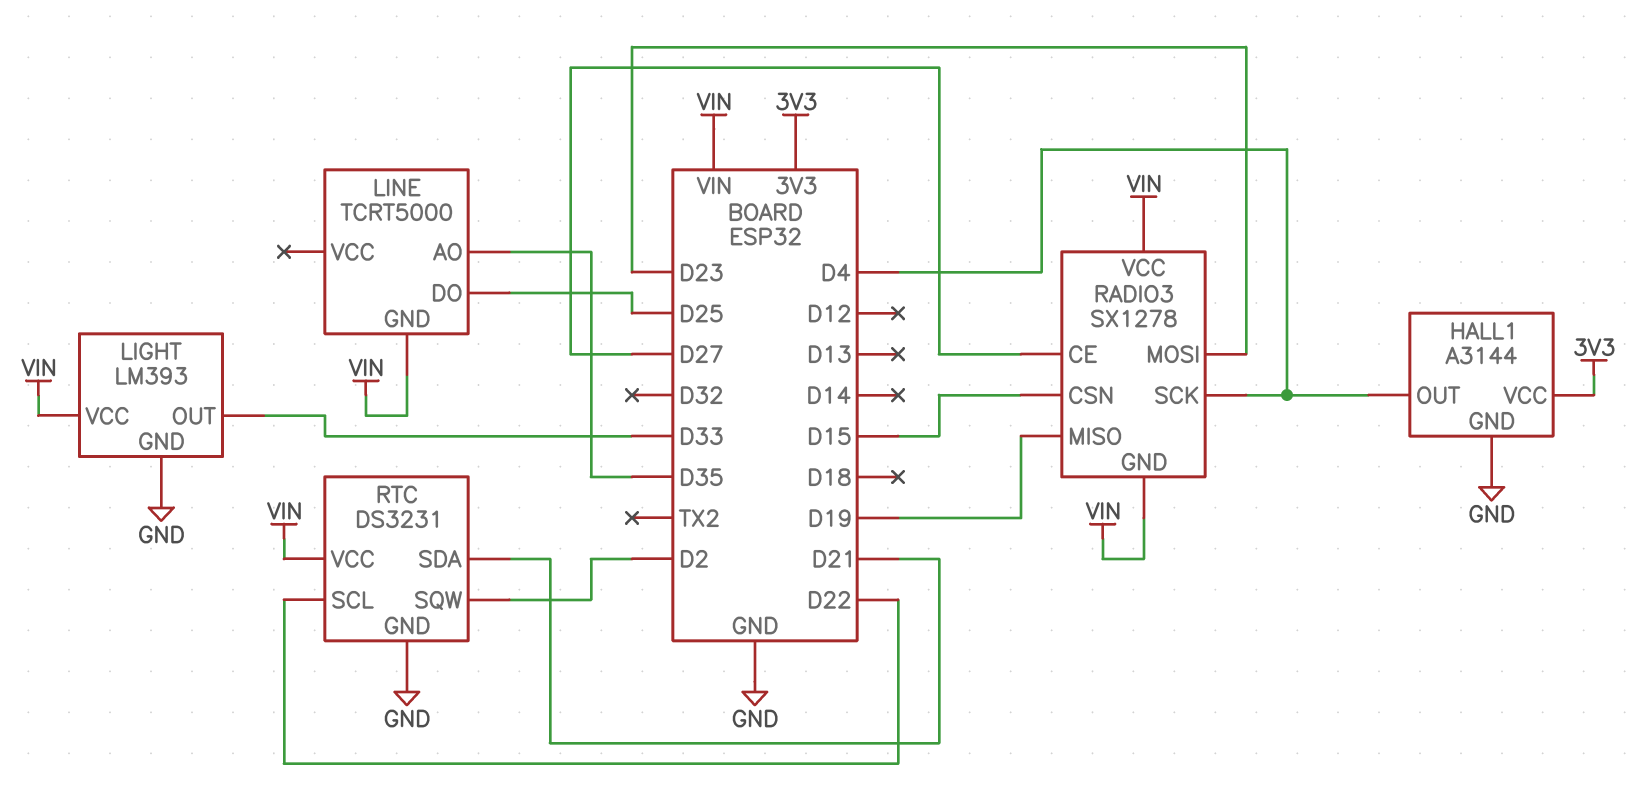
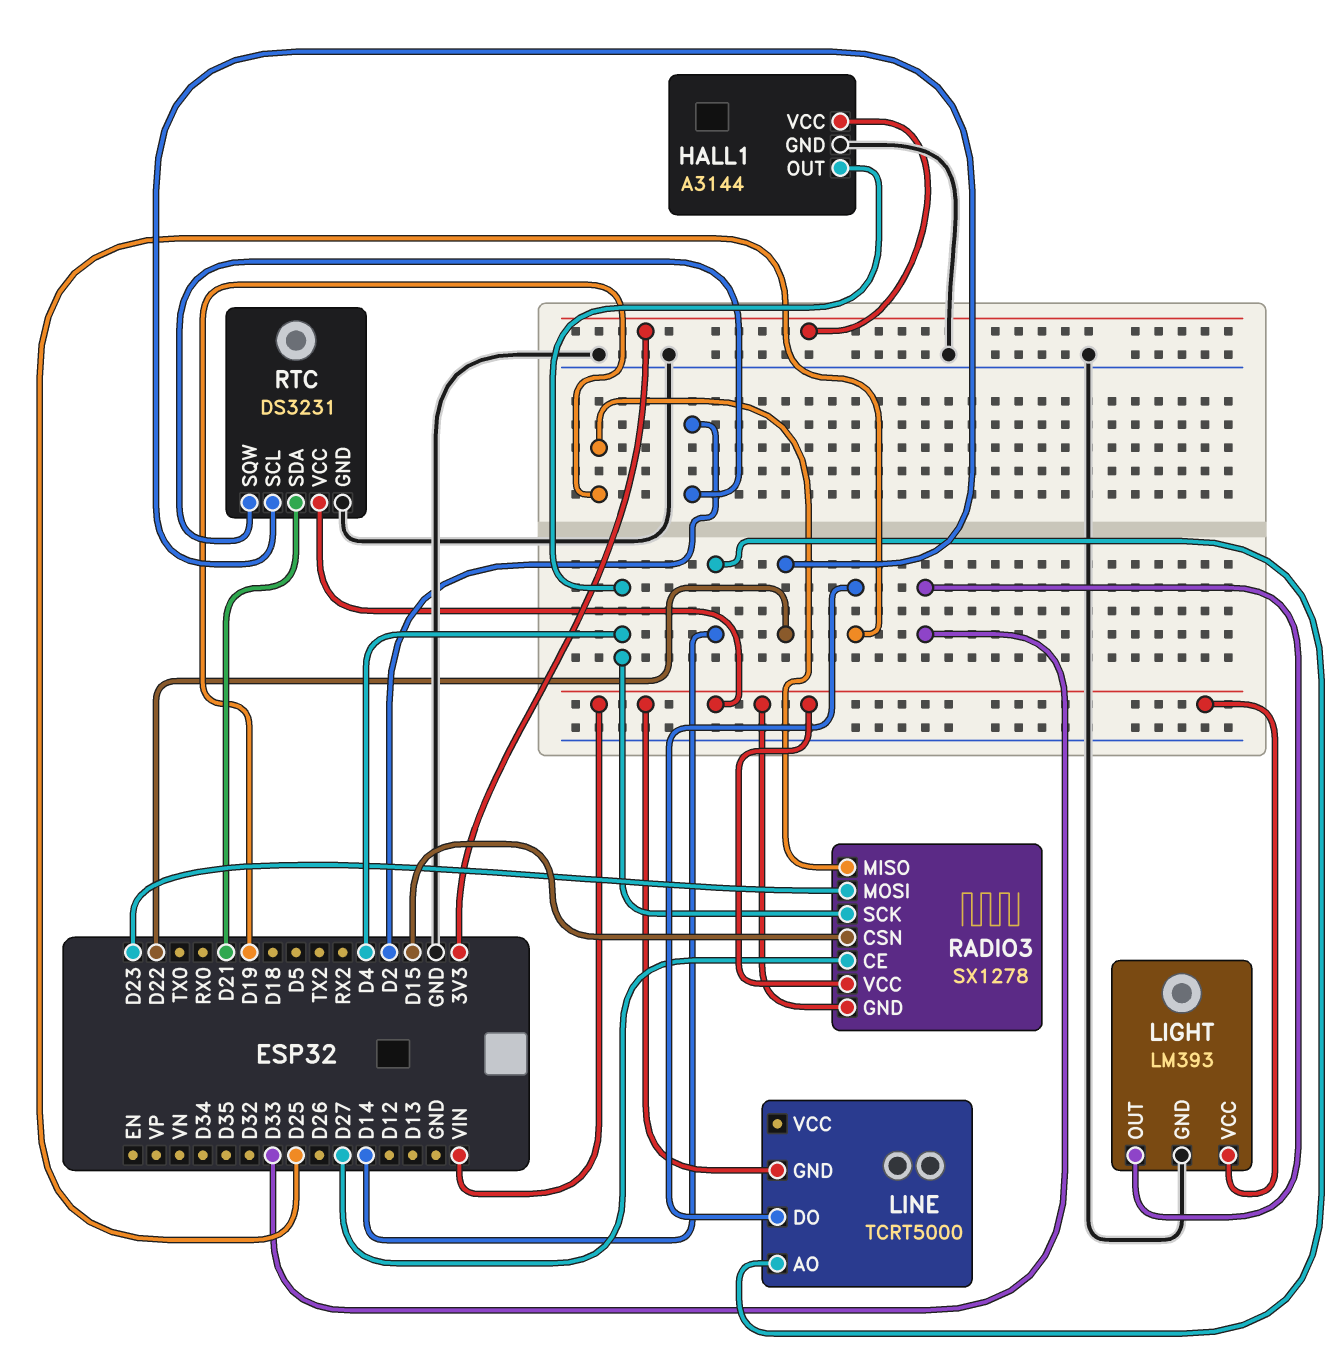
LINE pin AO: D35 -> D14

